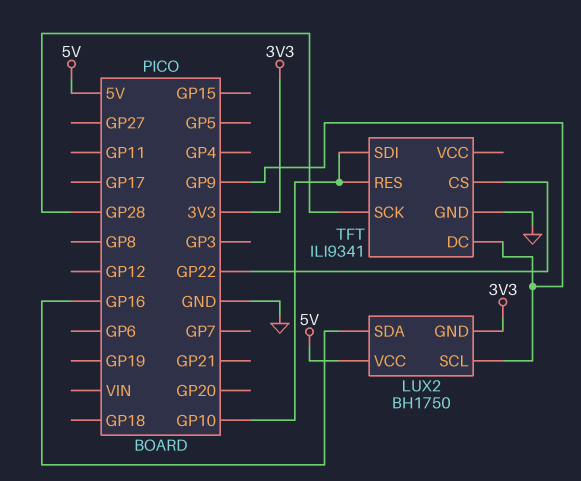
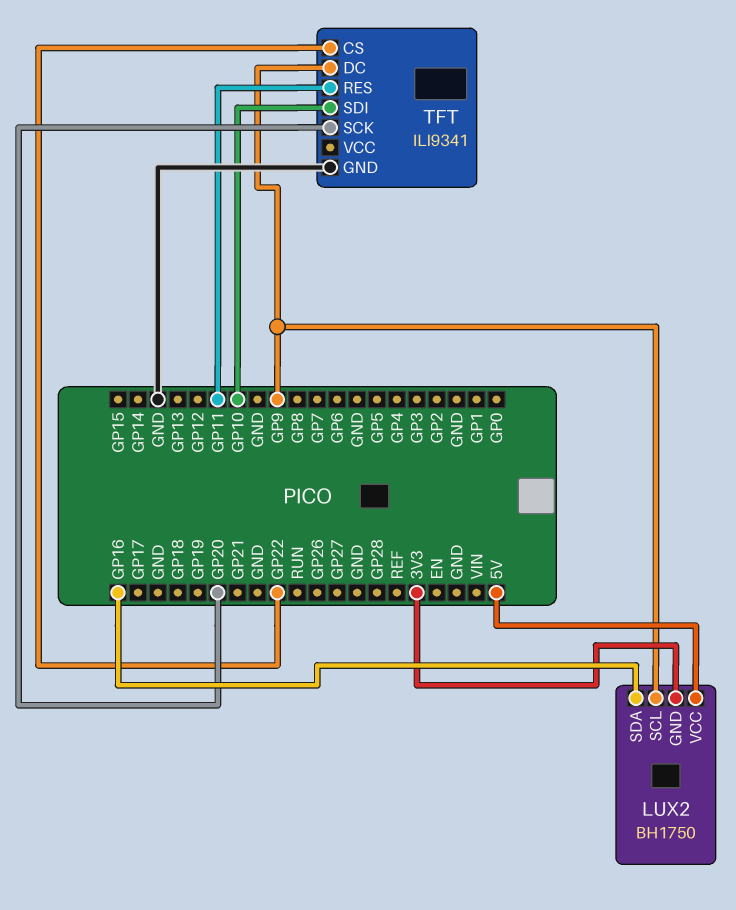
TFT pin RES: GP10 -> GP11
TFT pin SCK: GP28 -> GP20

